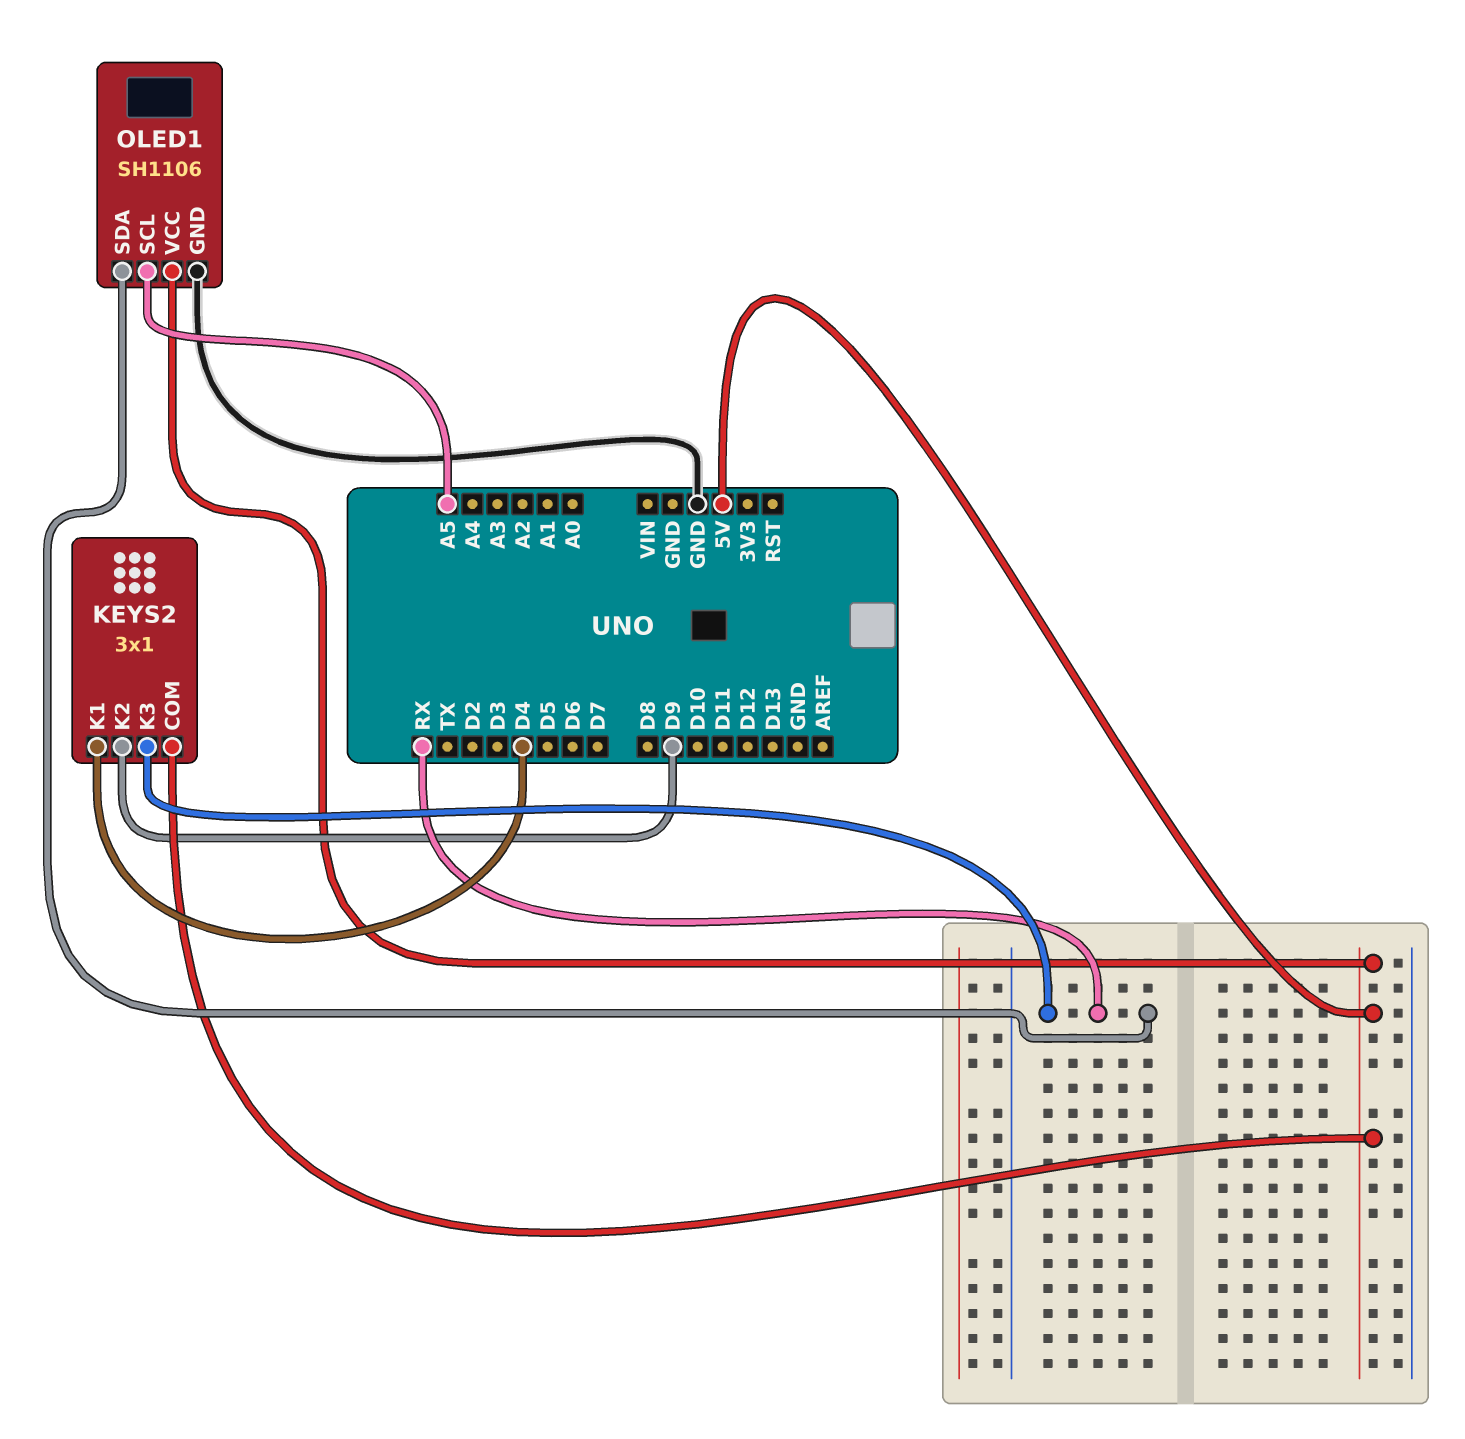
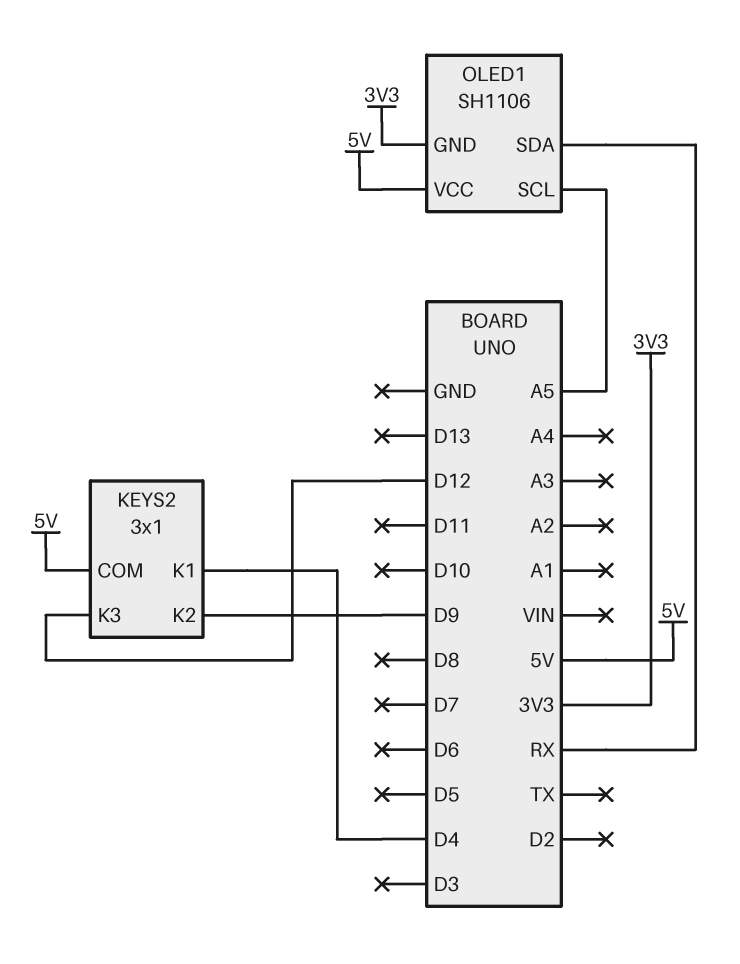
KEYS2 pin K3: RX -> D12
OLED1 pin GND: GND -> 3V3

